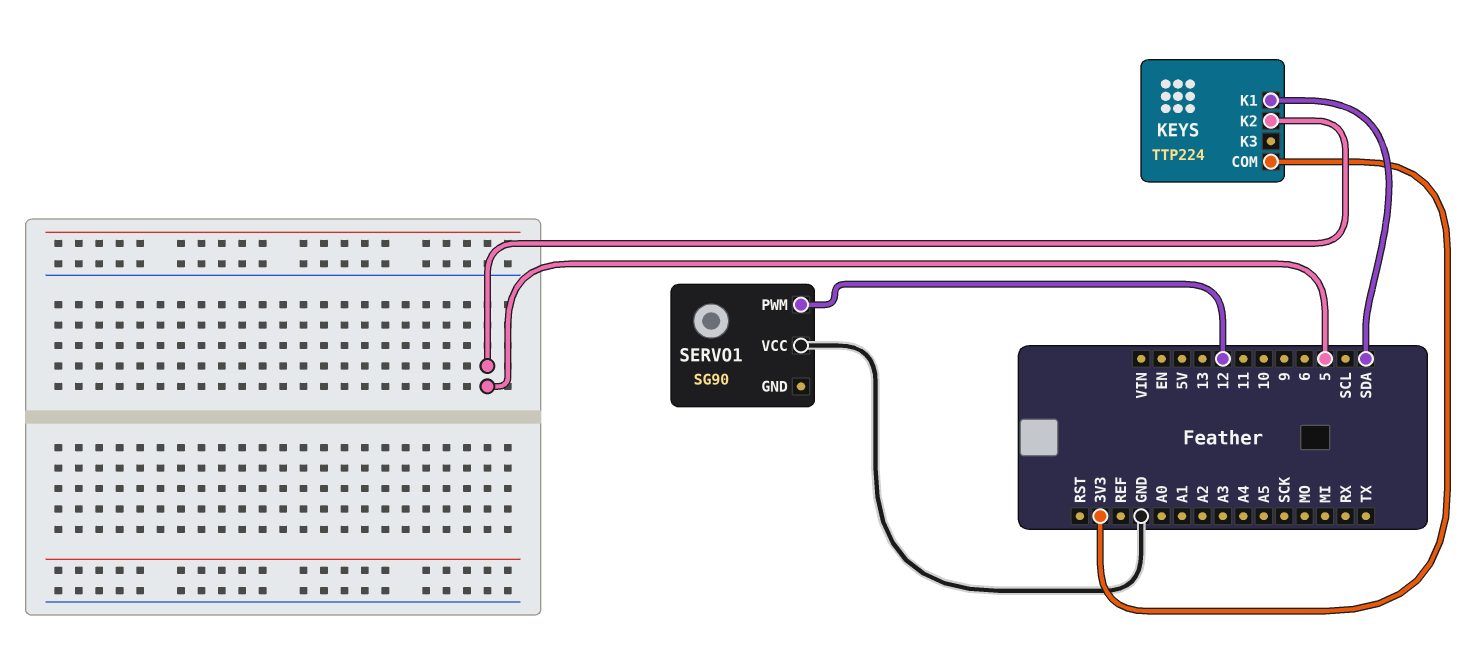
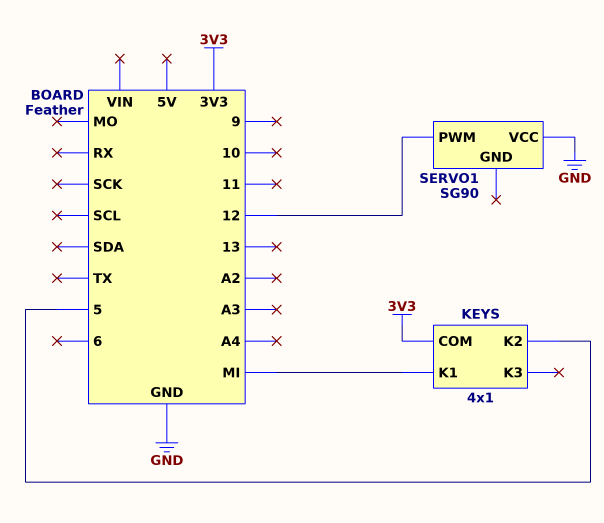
KEYS: TTP224 -> 4x1
KEYS pin K1: SDA -> MI

